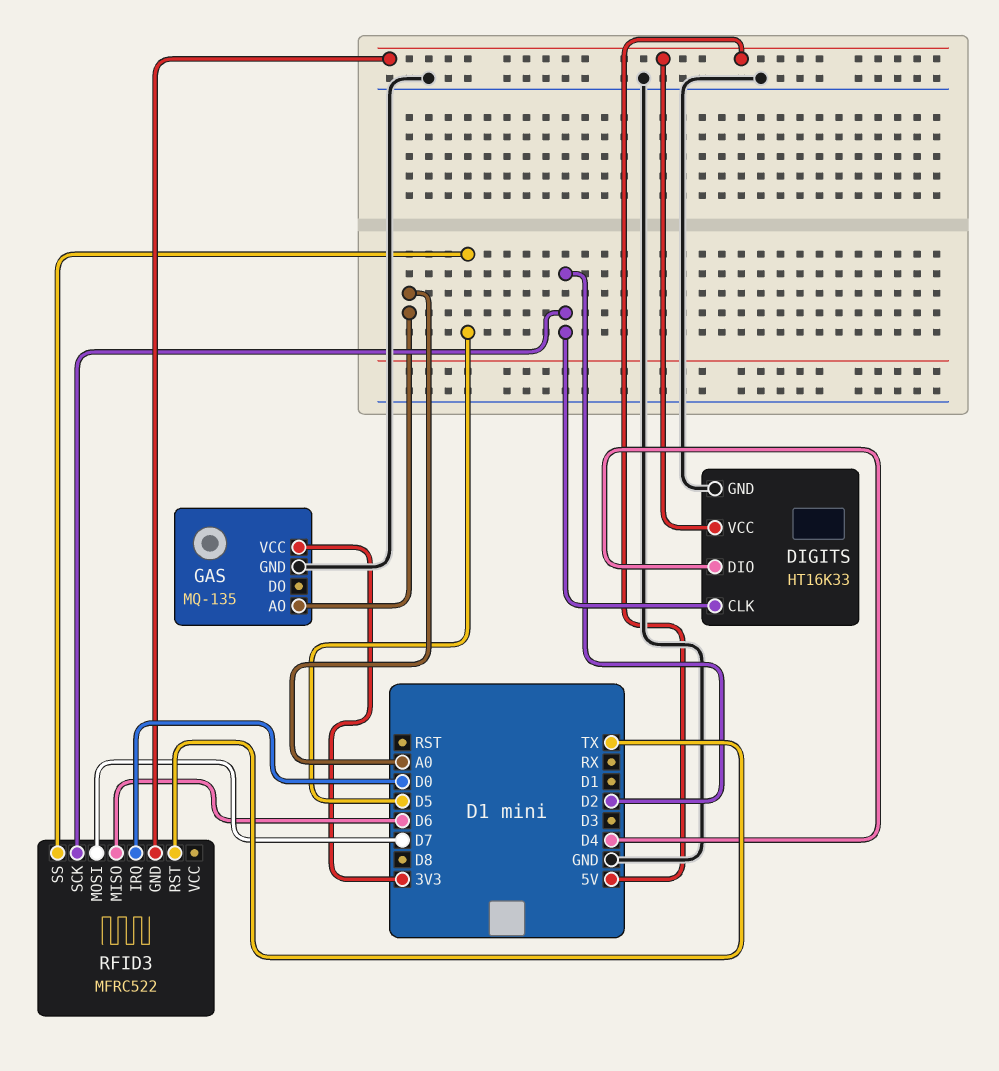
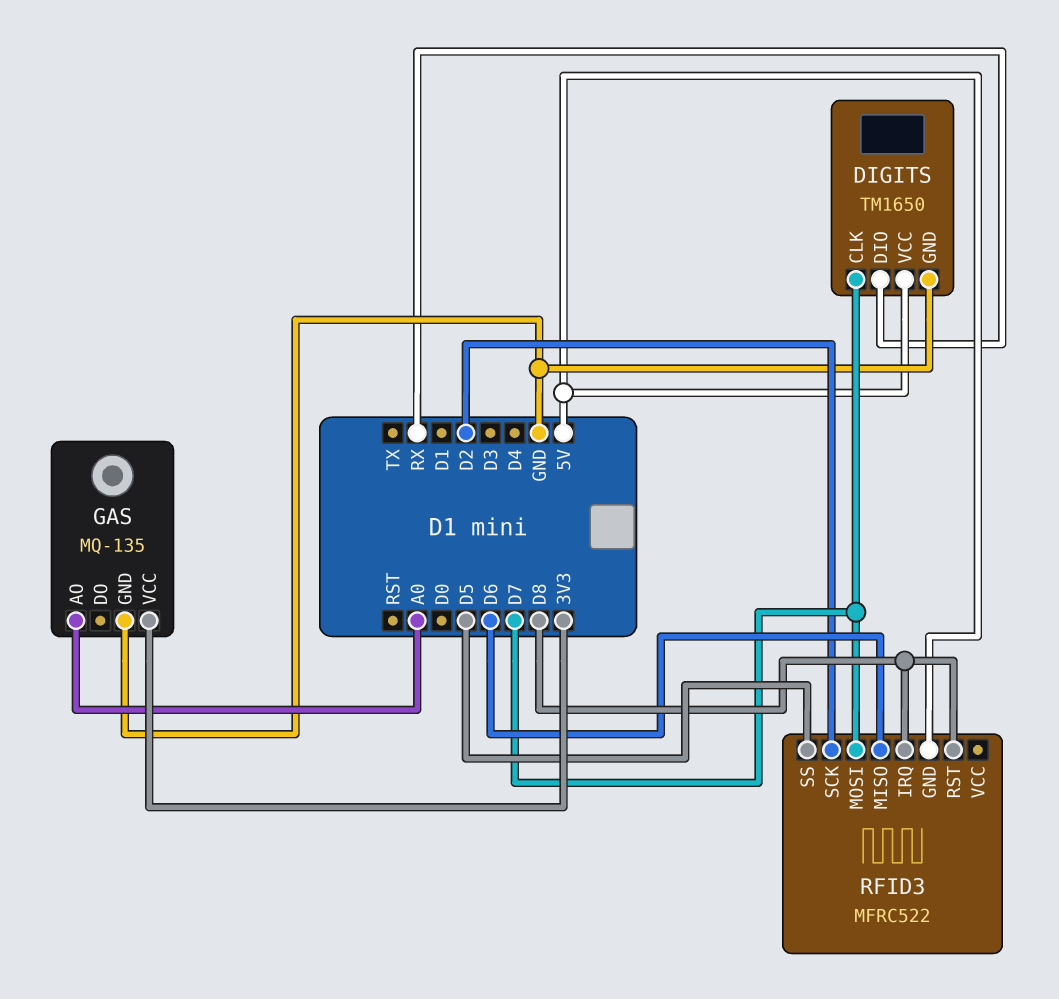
DIGITS: HT16K33 -> TM1650
DIGITS pin CLK: D2 -> D7
DIGITS pin DIO: D4 -> RX
RFID3 pin IRQ: D0 -> D8
RFID3 pin RST: TX -> D8

